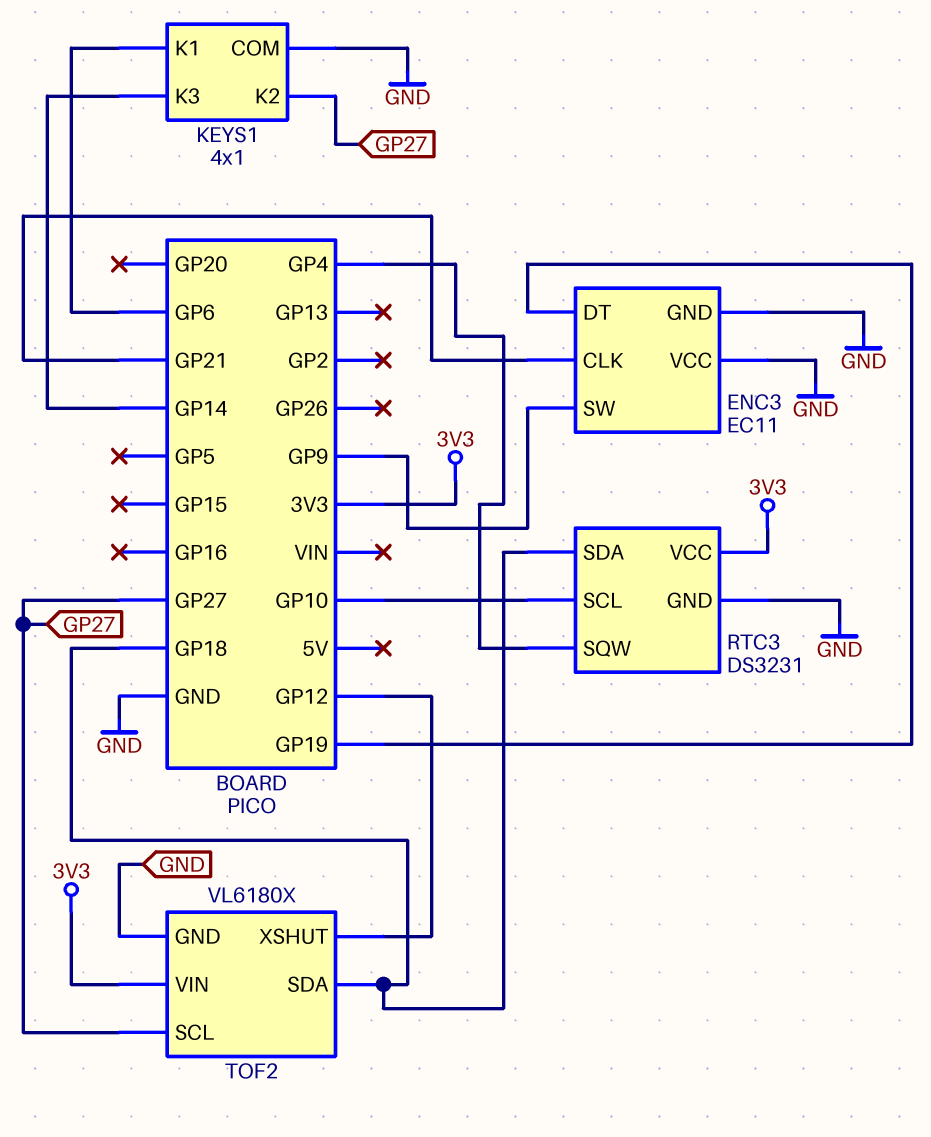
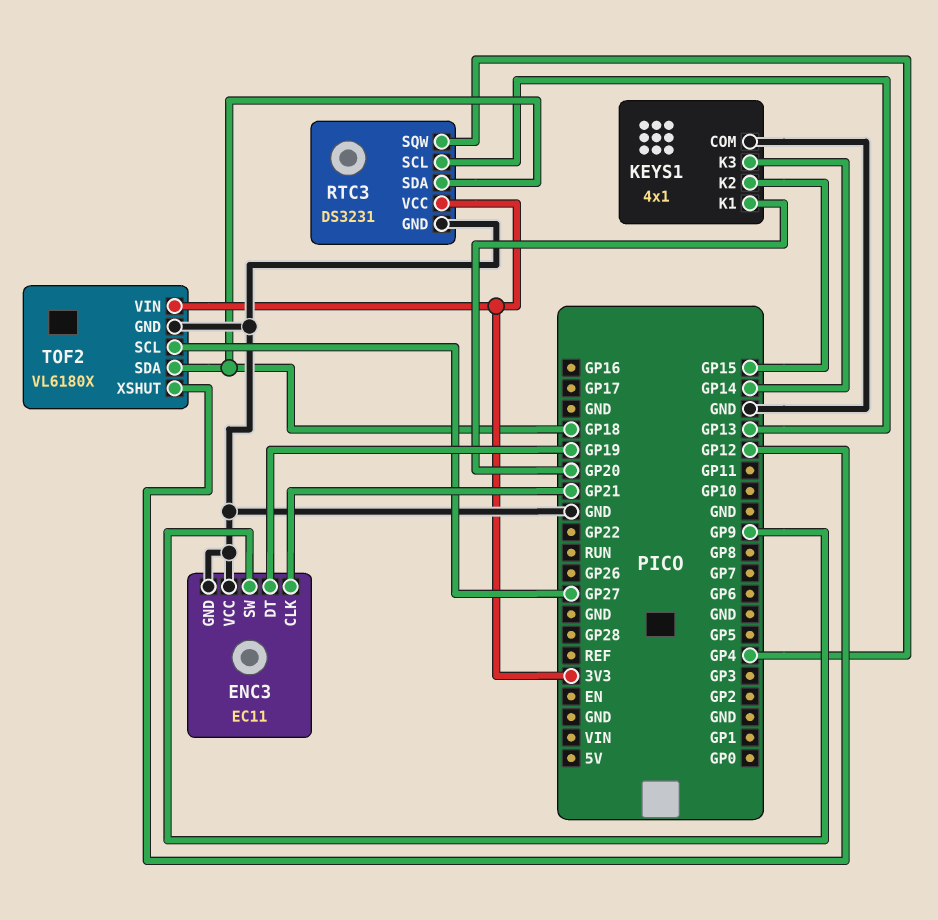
KEYS1 pin K1: GP6 -> GP20
KEYS1 pin K2: GP27 -> GP15
RTC3 pin SCL: GP10 -> GP13

